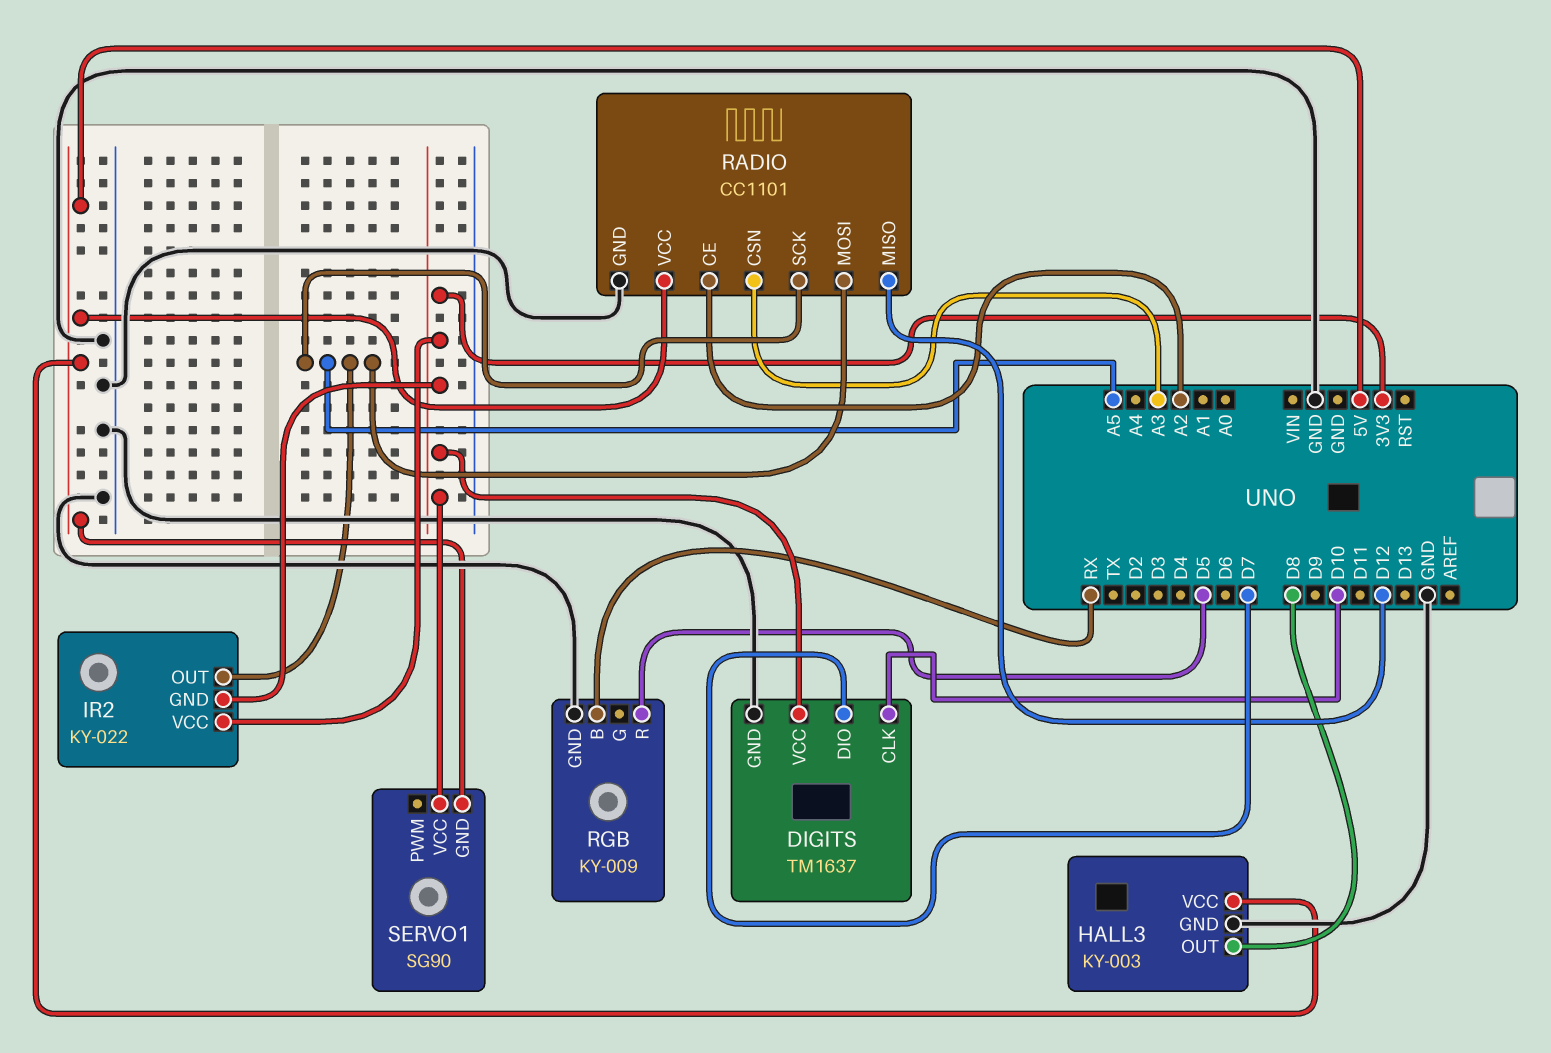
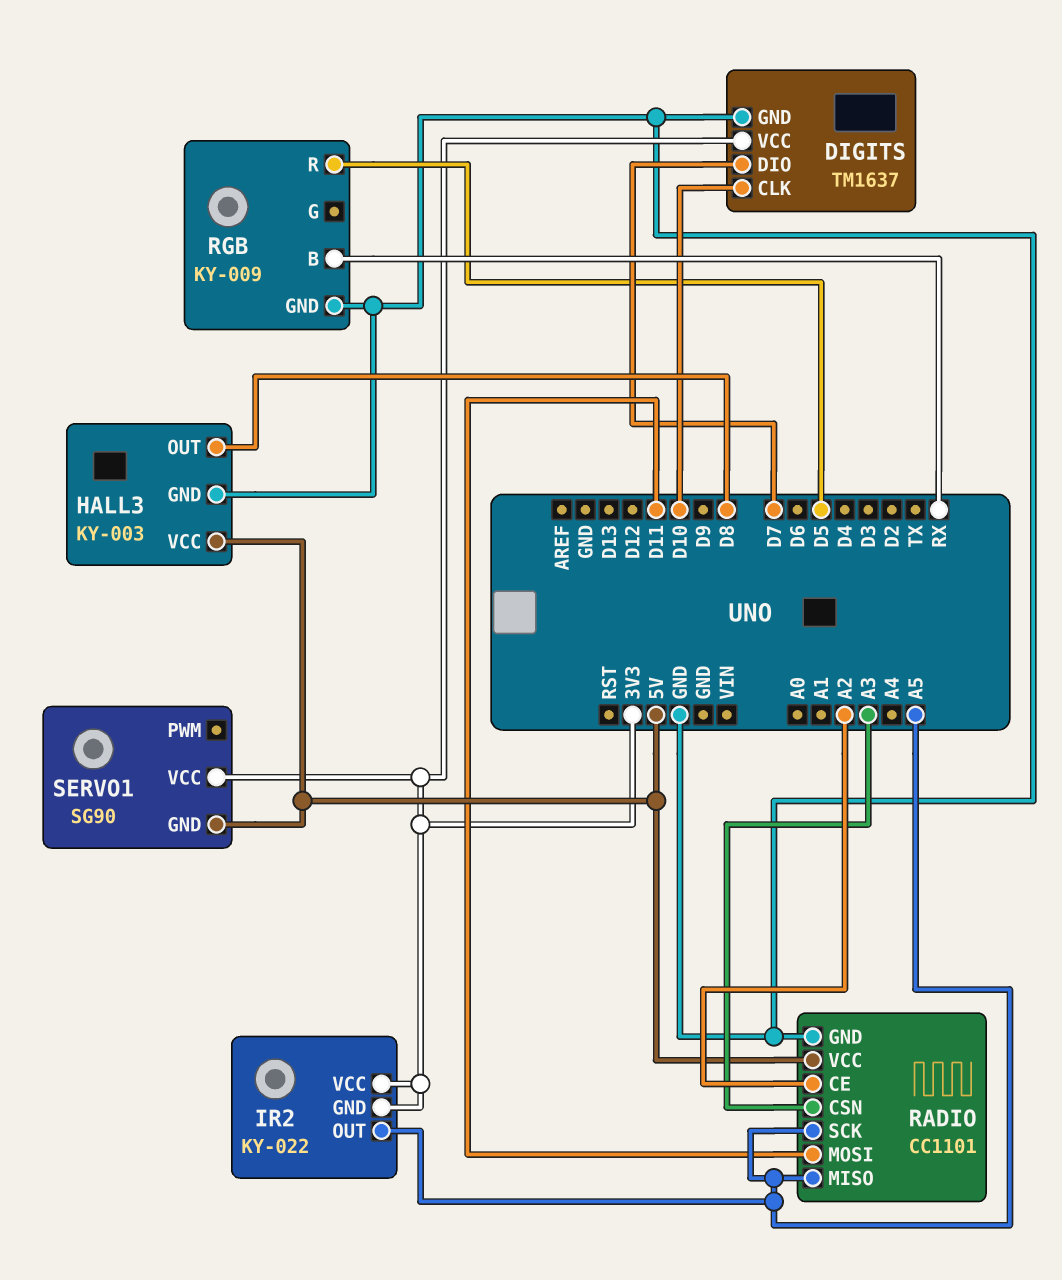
RADIO pin MISO: D12 -> A5
RADIO pin MOSI: A5 -> D11

